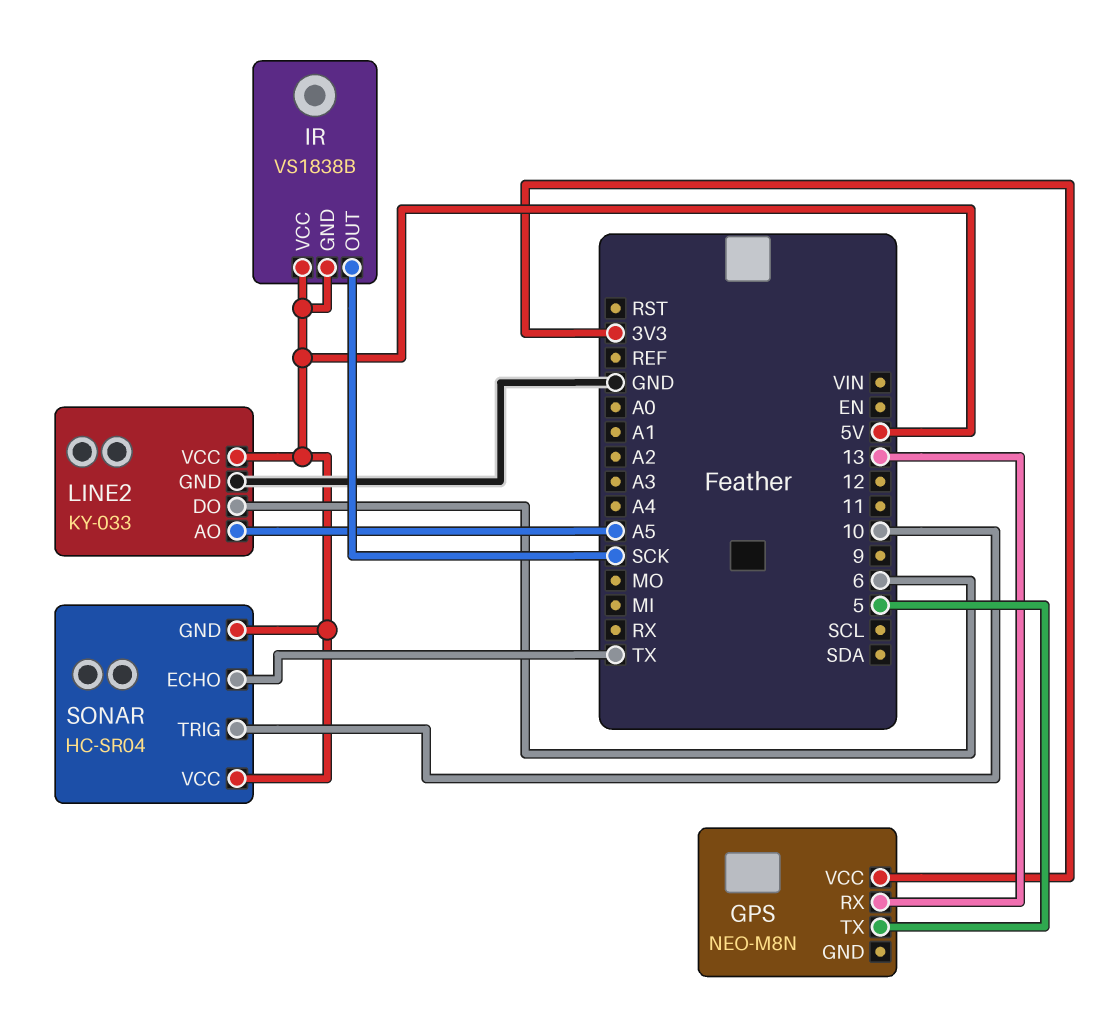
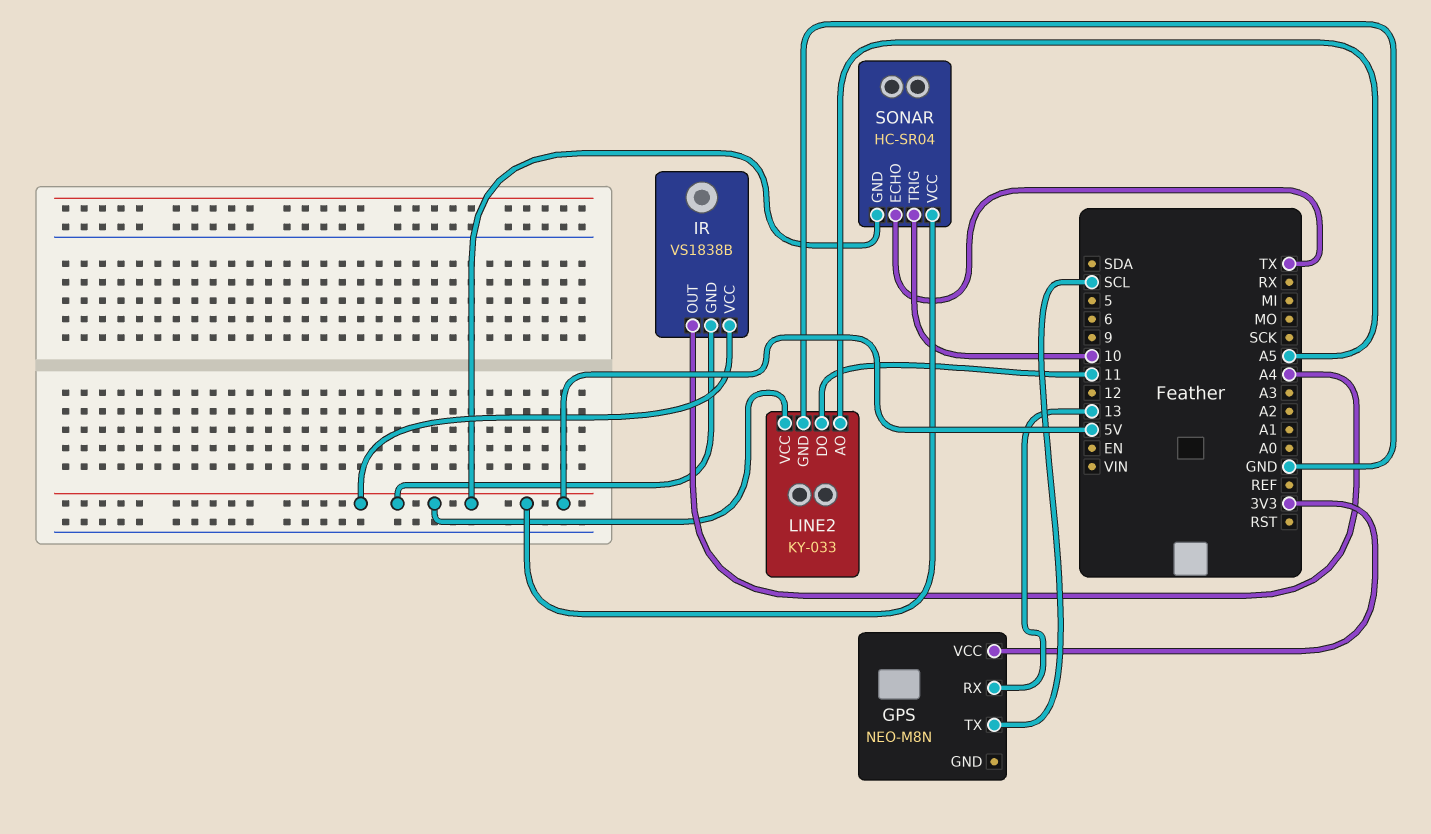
GPS pin TX: 5 -> SCL
IR pin OUT: SCK -> A4
LINE2 pin DO: 6 -> 11

